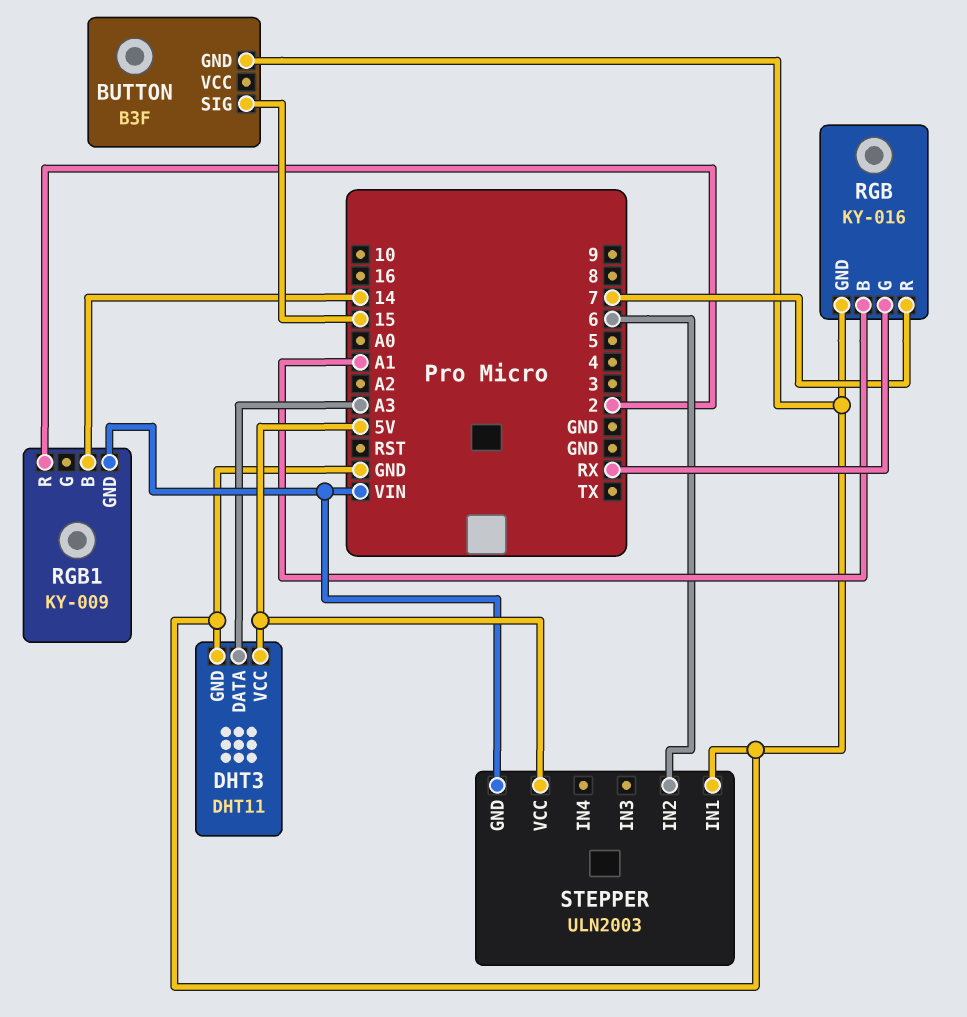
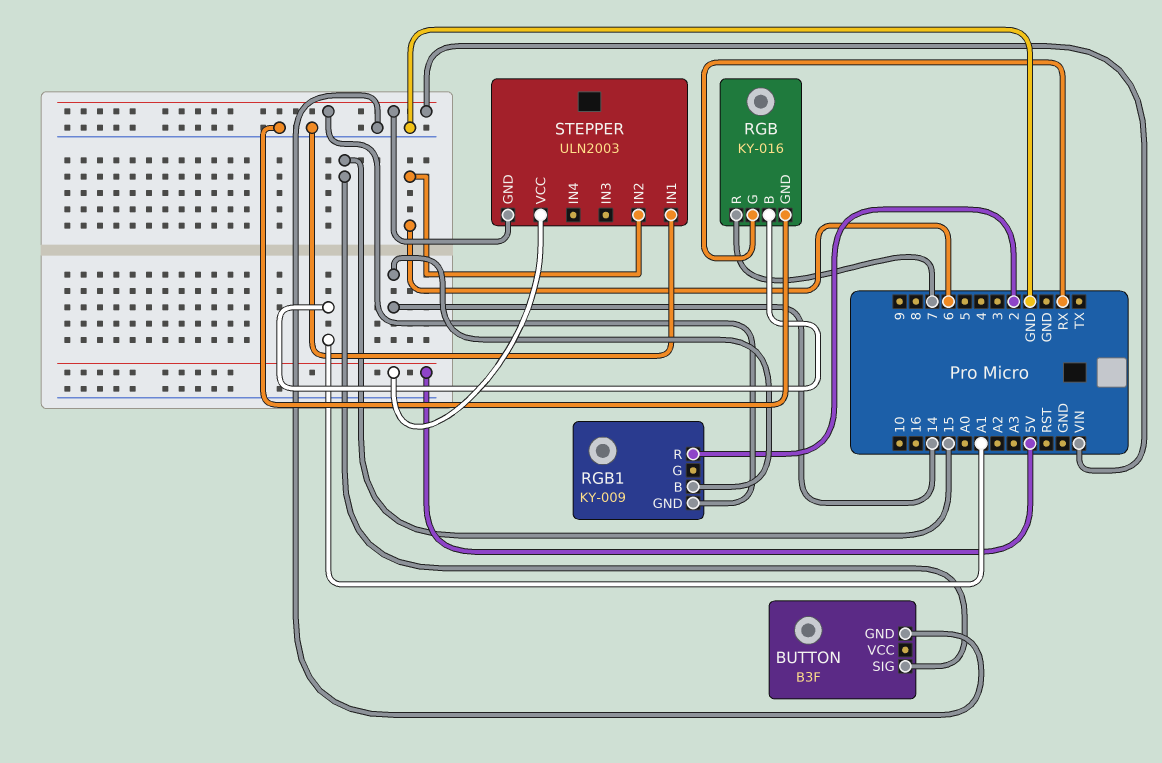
DHT3: DHT11 -> none
DHT3 pin DATA: A3 -> none
DHT3 pin GND: GND -> none
DHT3 pin VCC: 5V -> none

